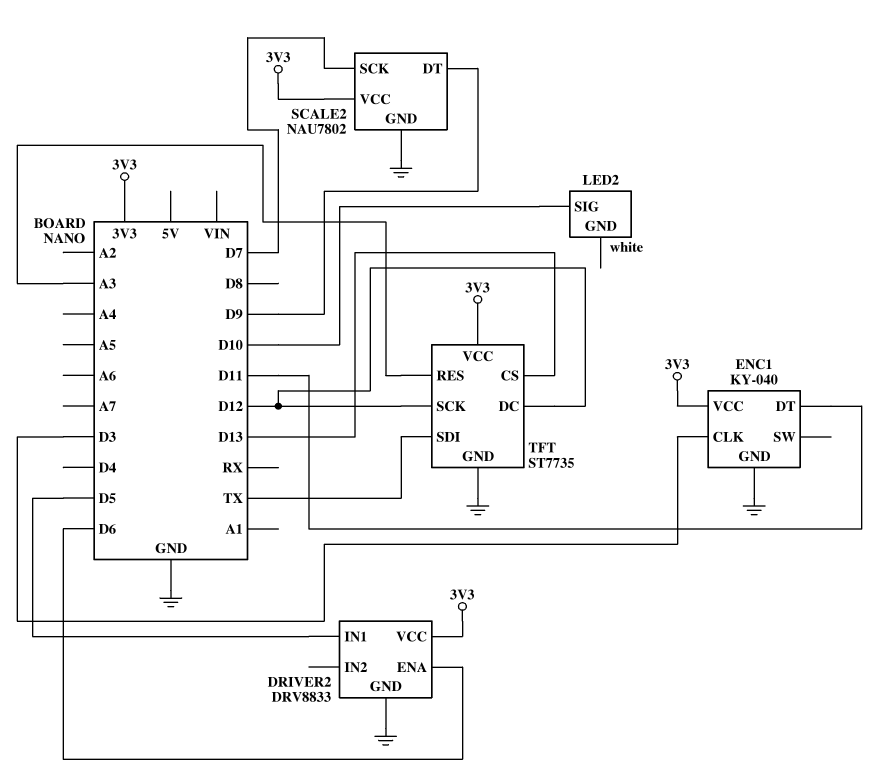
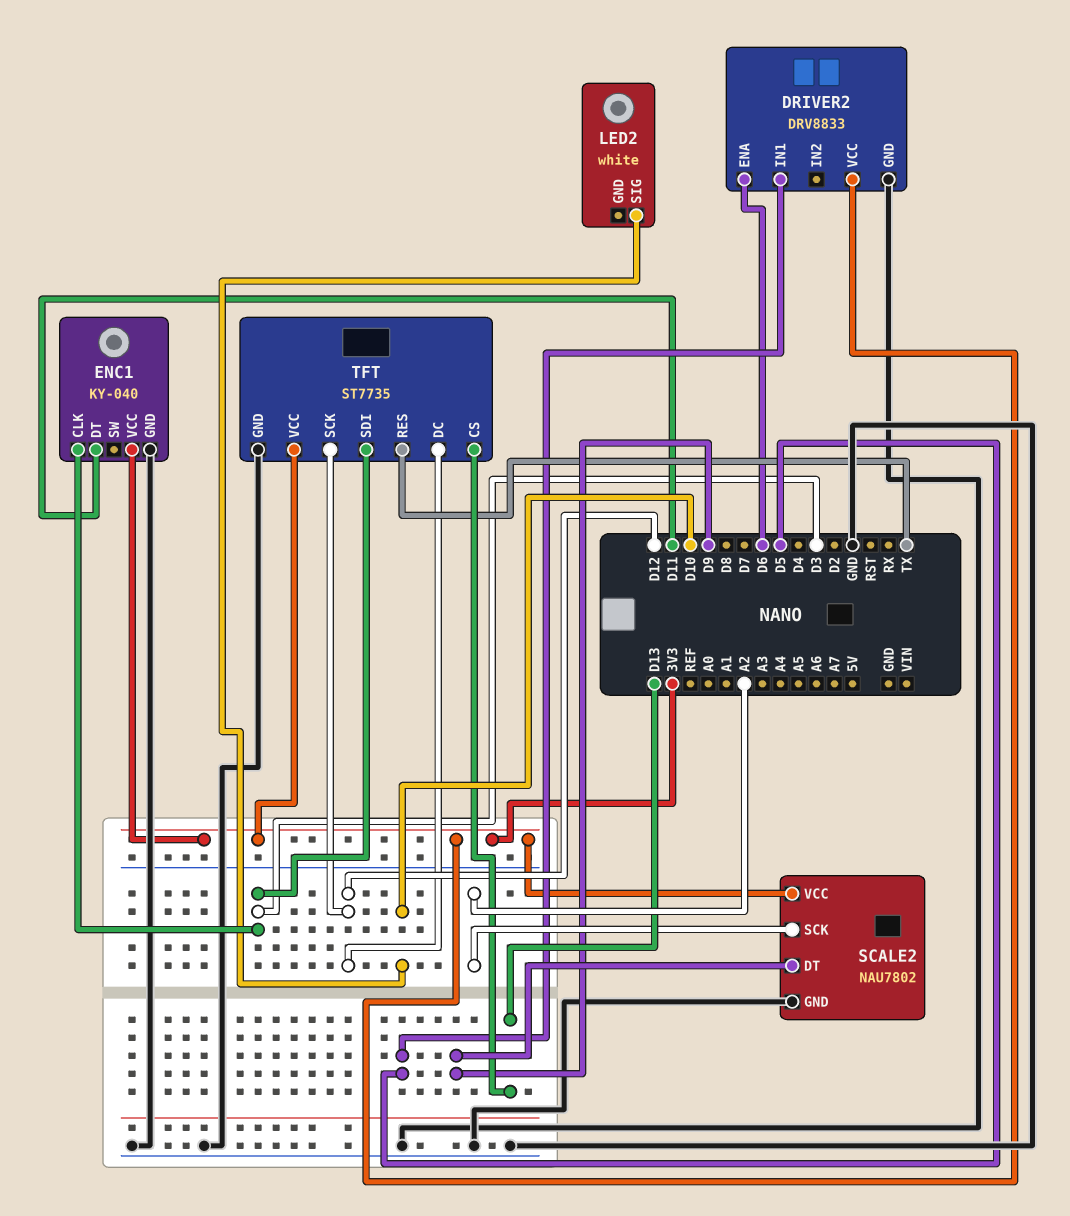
SCALE2 pin SCK: D7 -> A2
TFT pin RES: A3 -> TX
TFT pin SDI: TX -> D3

